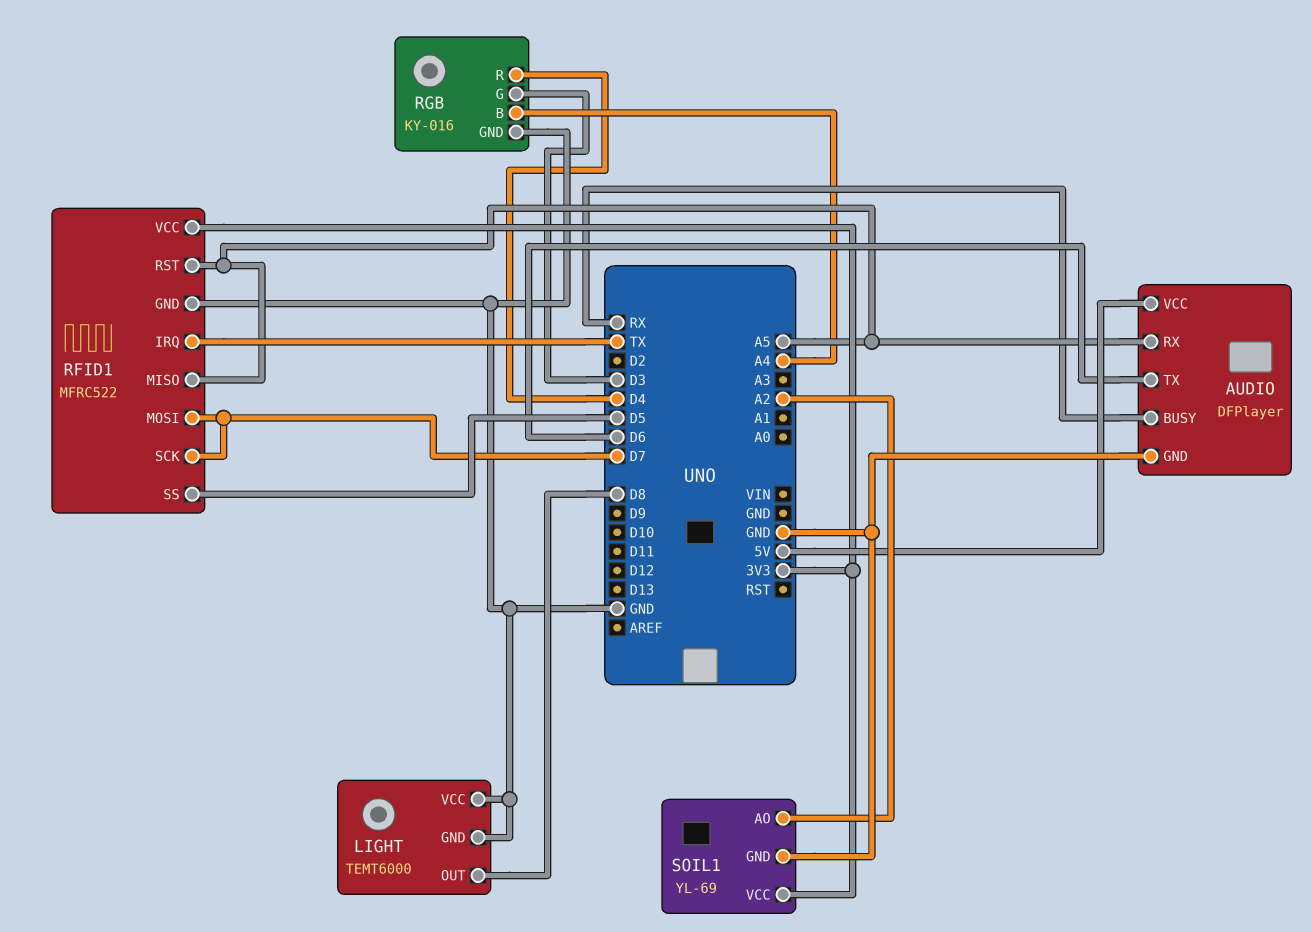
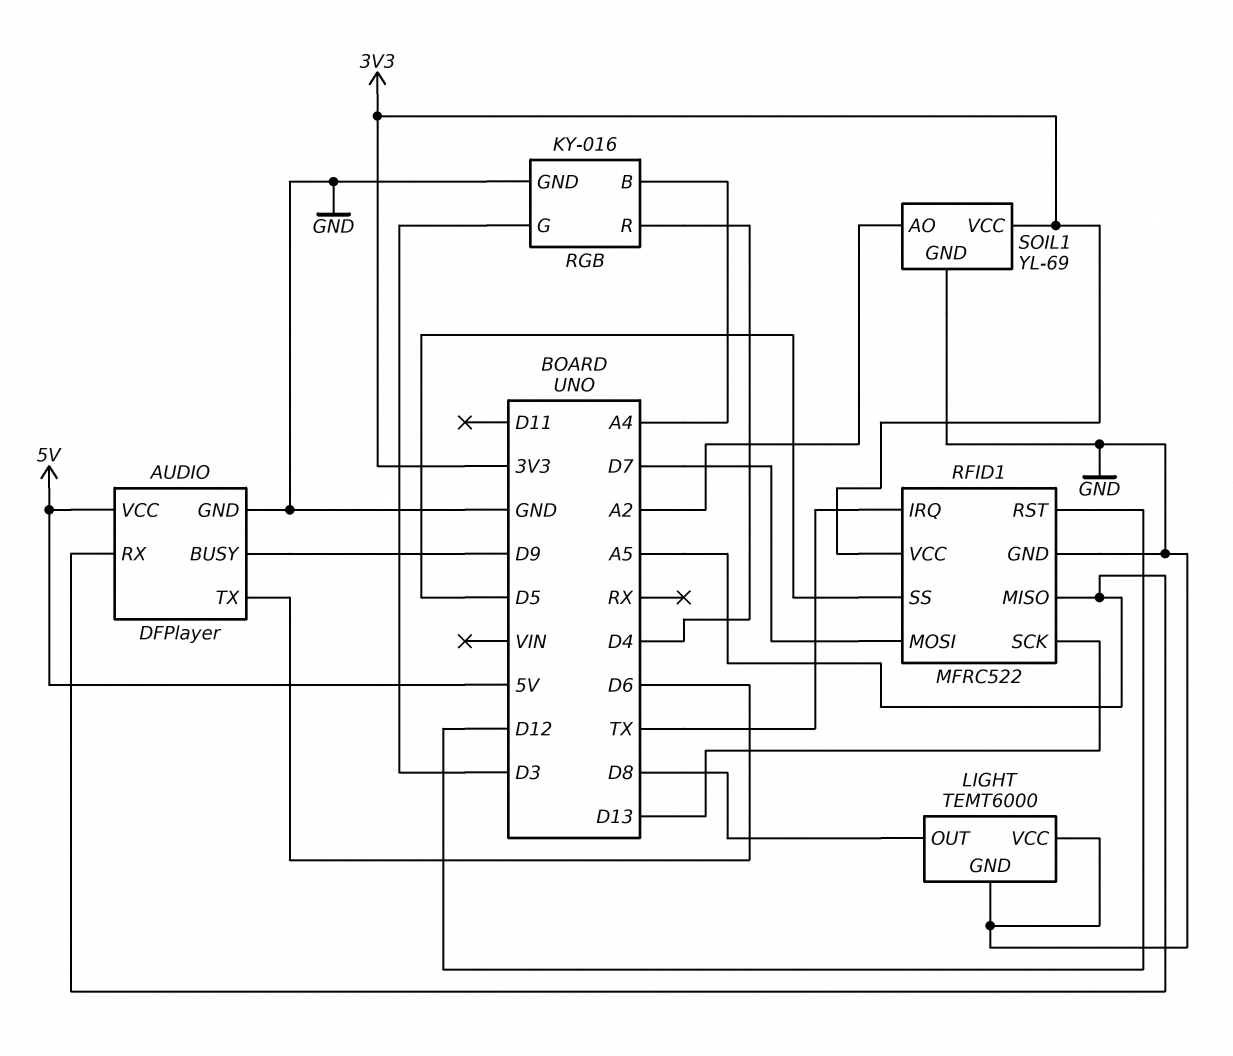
AUDIO pin BUSY: RX -> D9
RFID1 pin RST: A5 -> D12
RFID1 pin SCK: D7 -> D13

